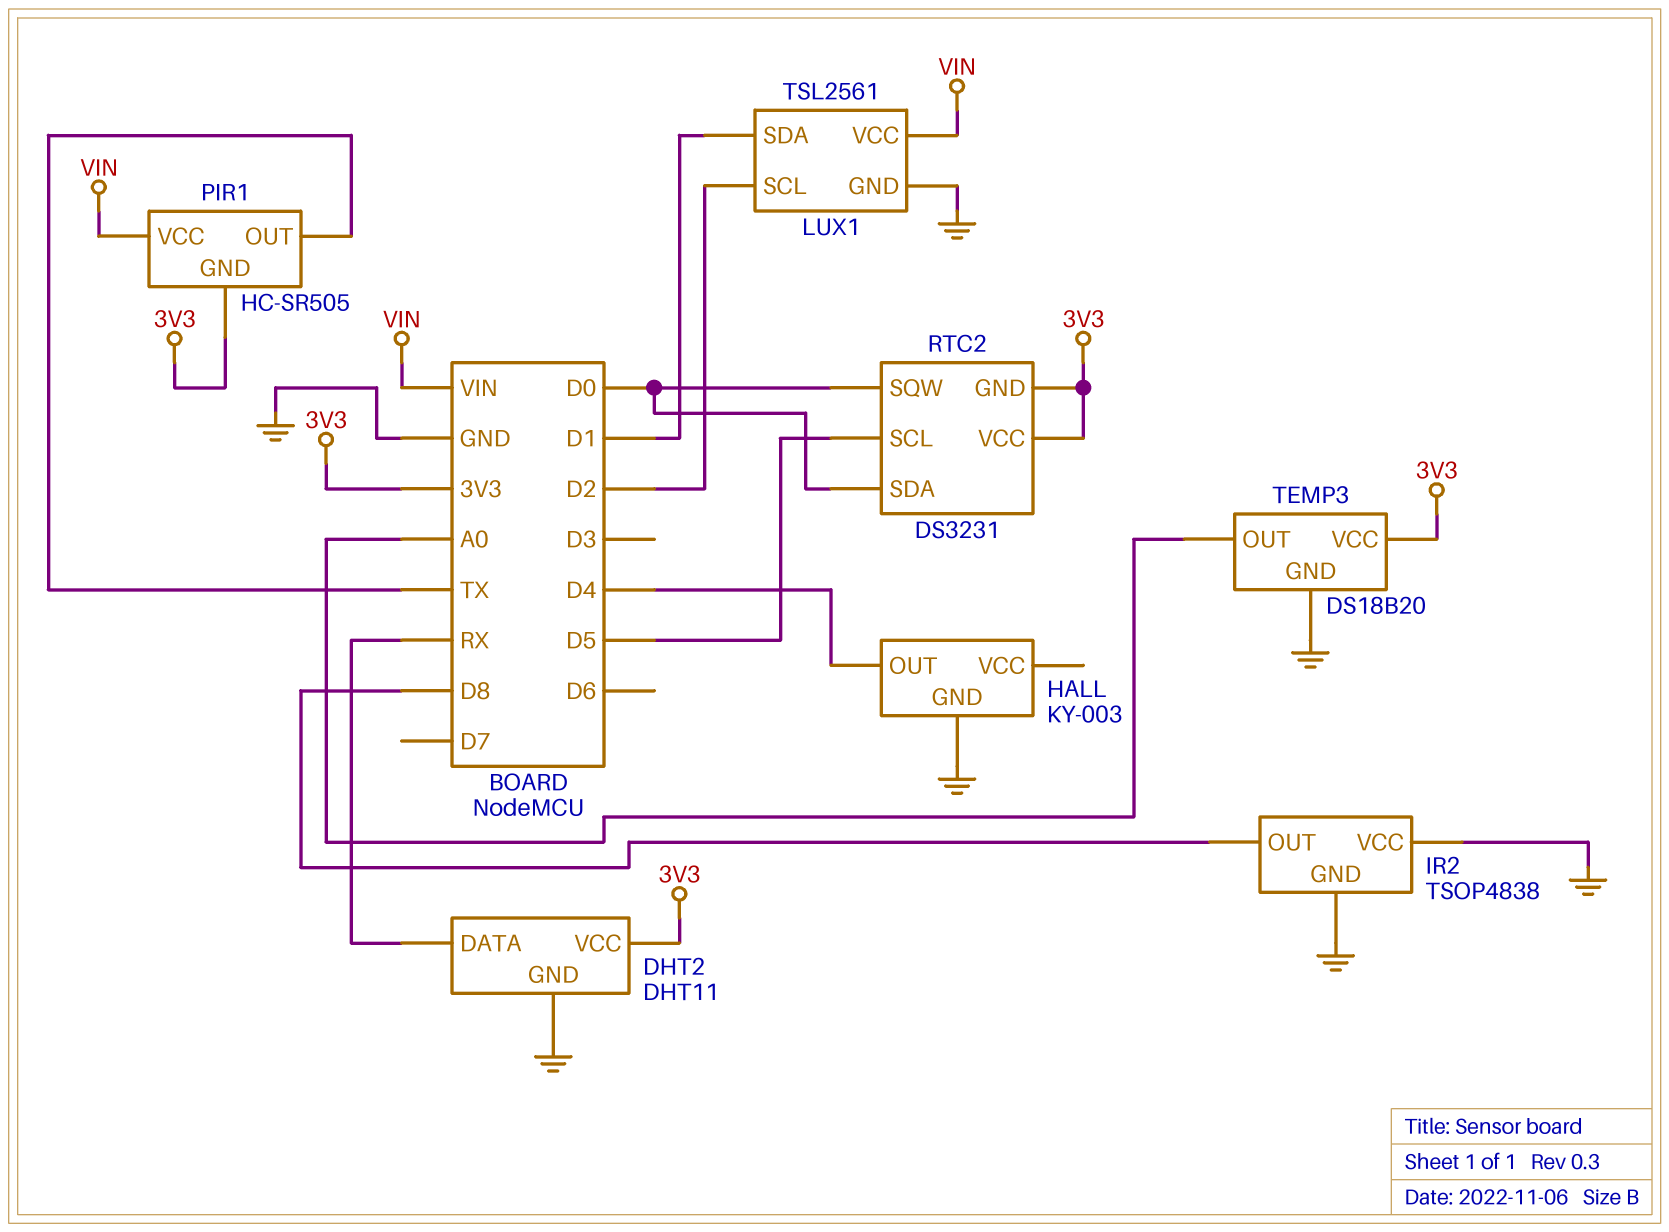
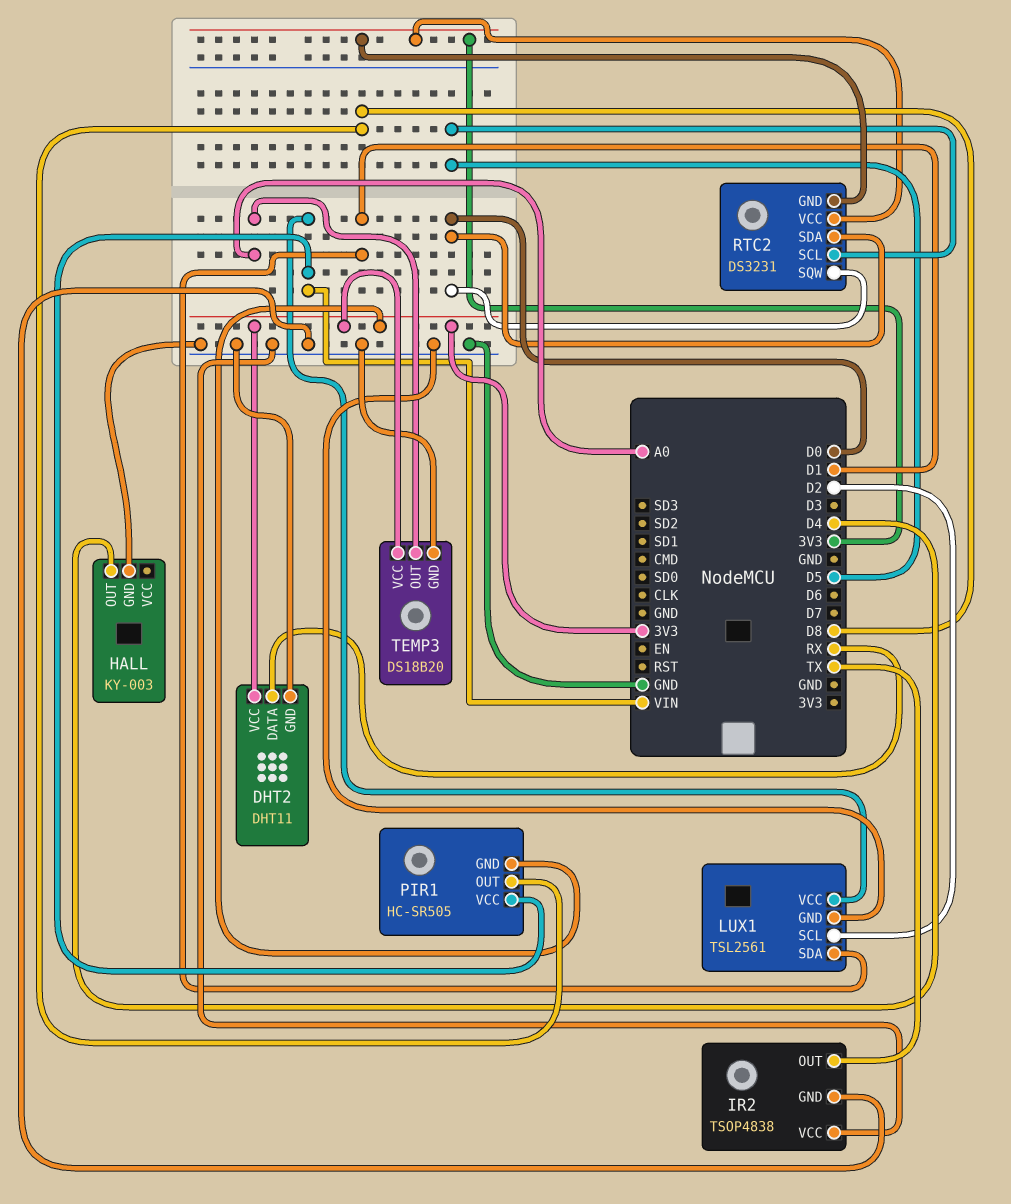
IR2 pin OUT: D8 -> TX
PIR1 pin OUT: TX -> D8

